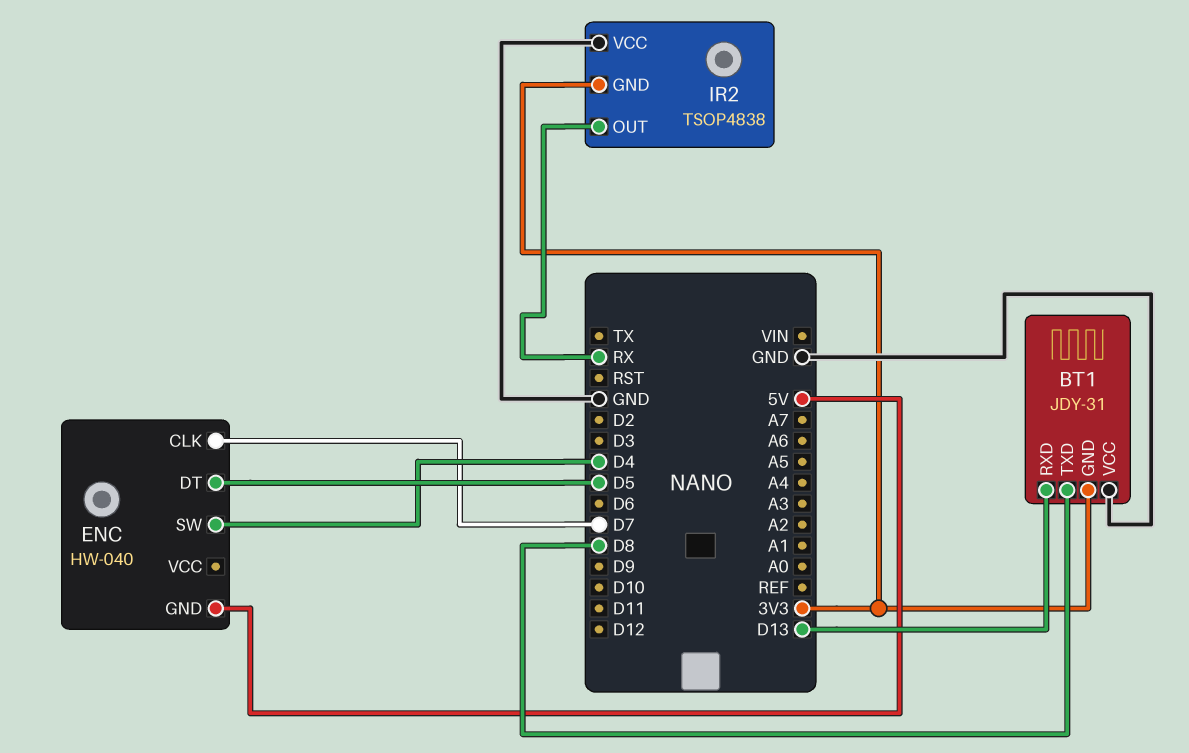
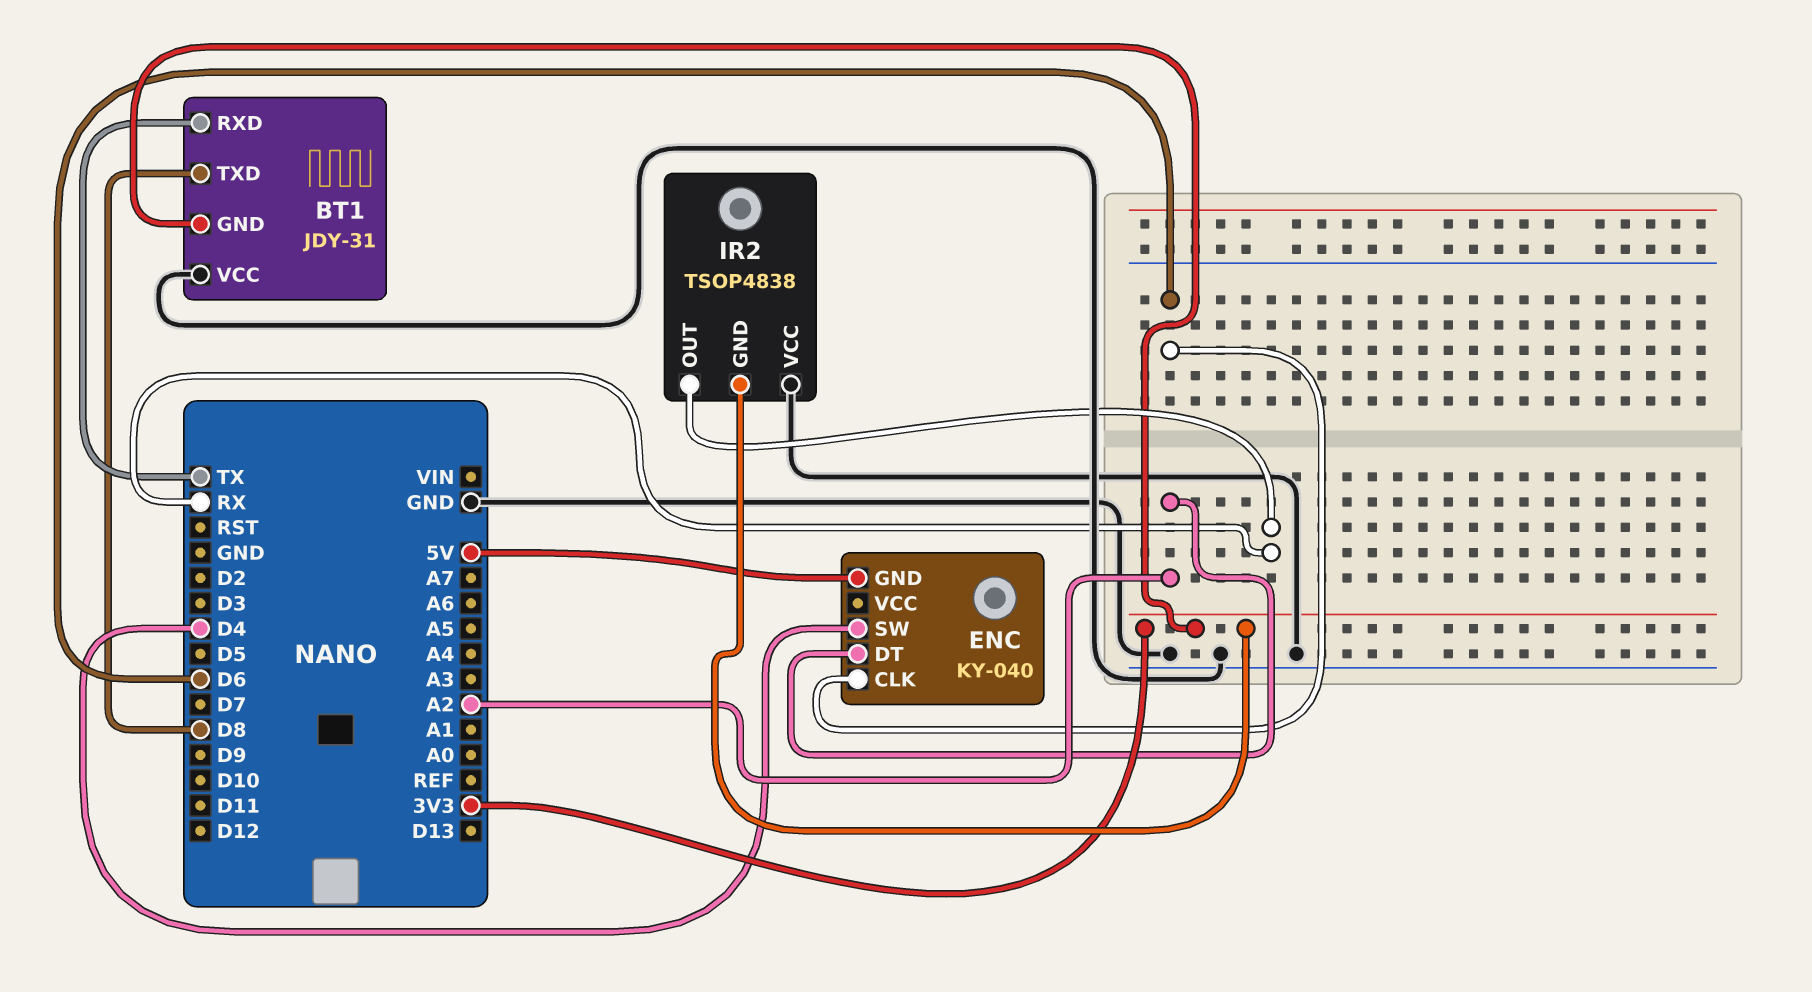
BT1 pin RXD: D13 -> TX
ENC: HW-040 -> KY-040
ENC pin CLK: D7 -> D6
ENC pin DT: D5 -> A2

